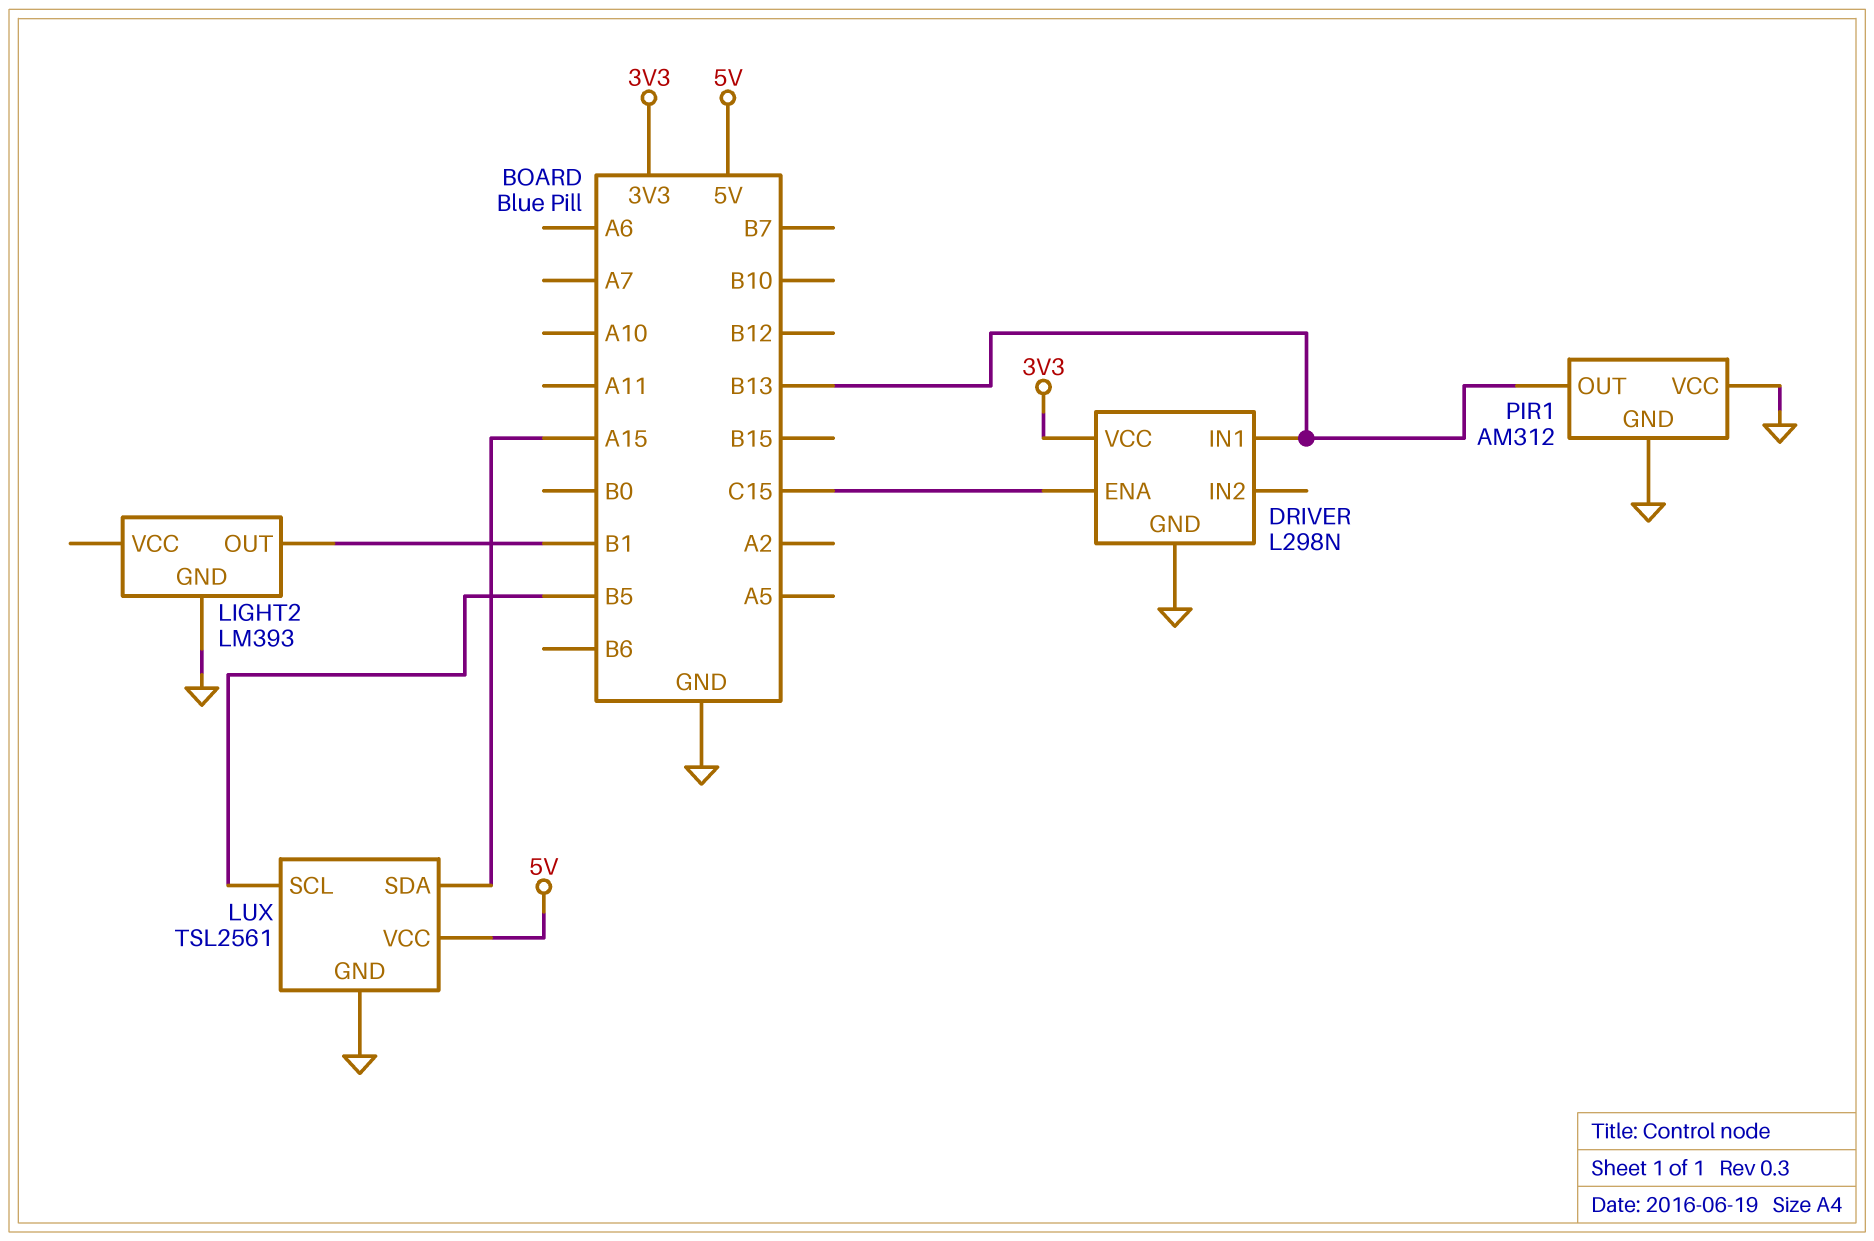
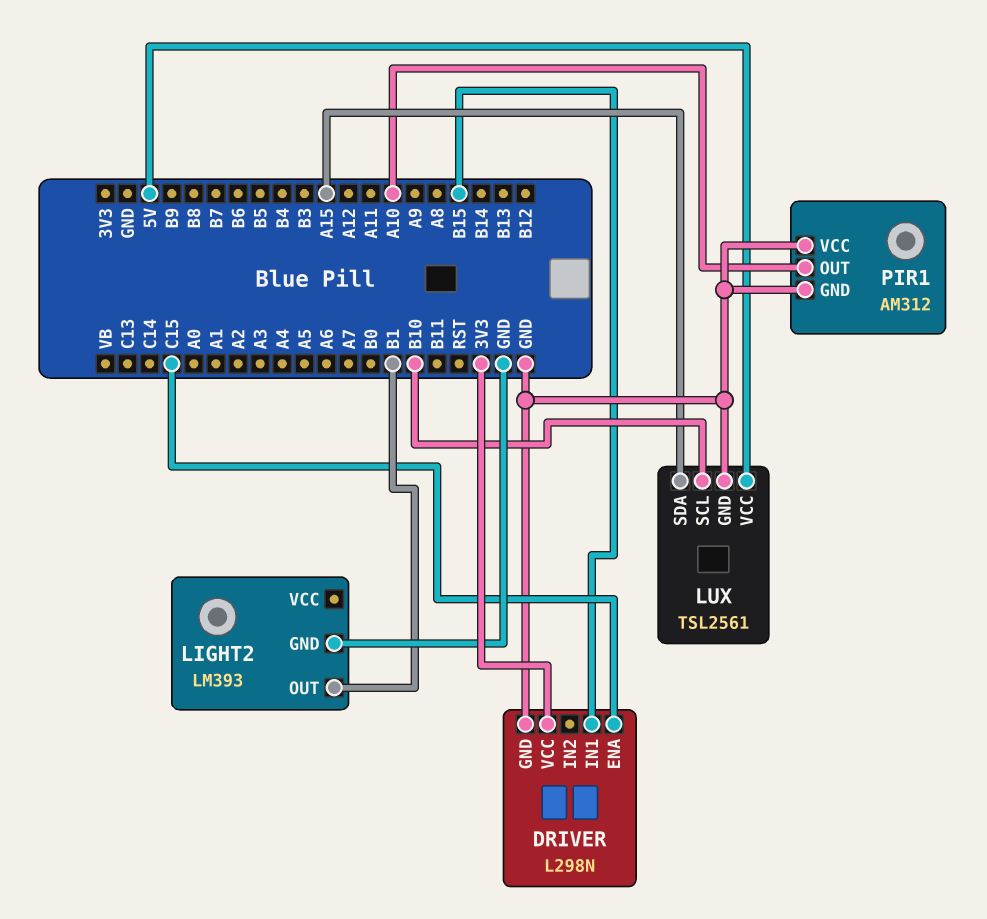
DRIVER pin IN1: B13 -> B15
LUX pin SCL: B5 -> B10
PIR1 pin OUT: B13 -> A10

